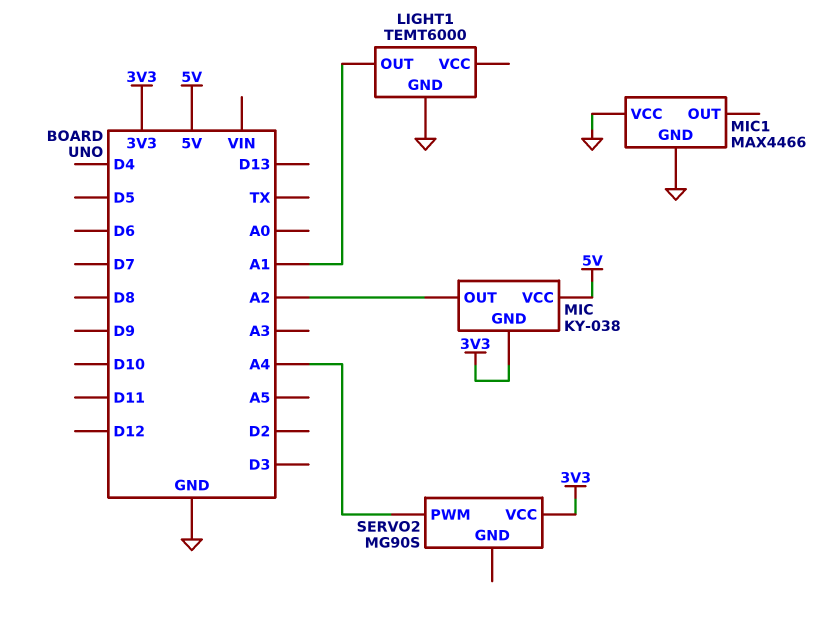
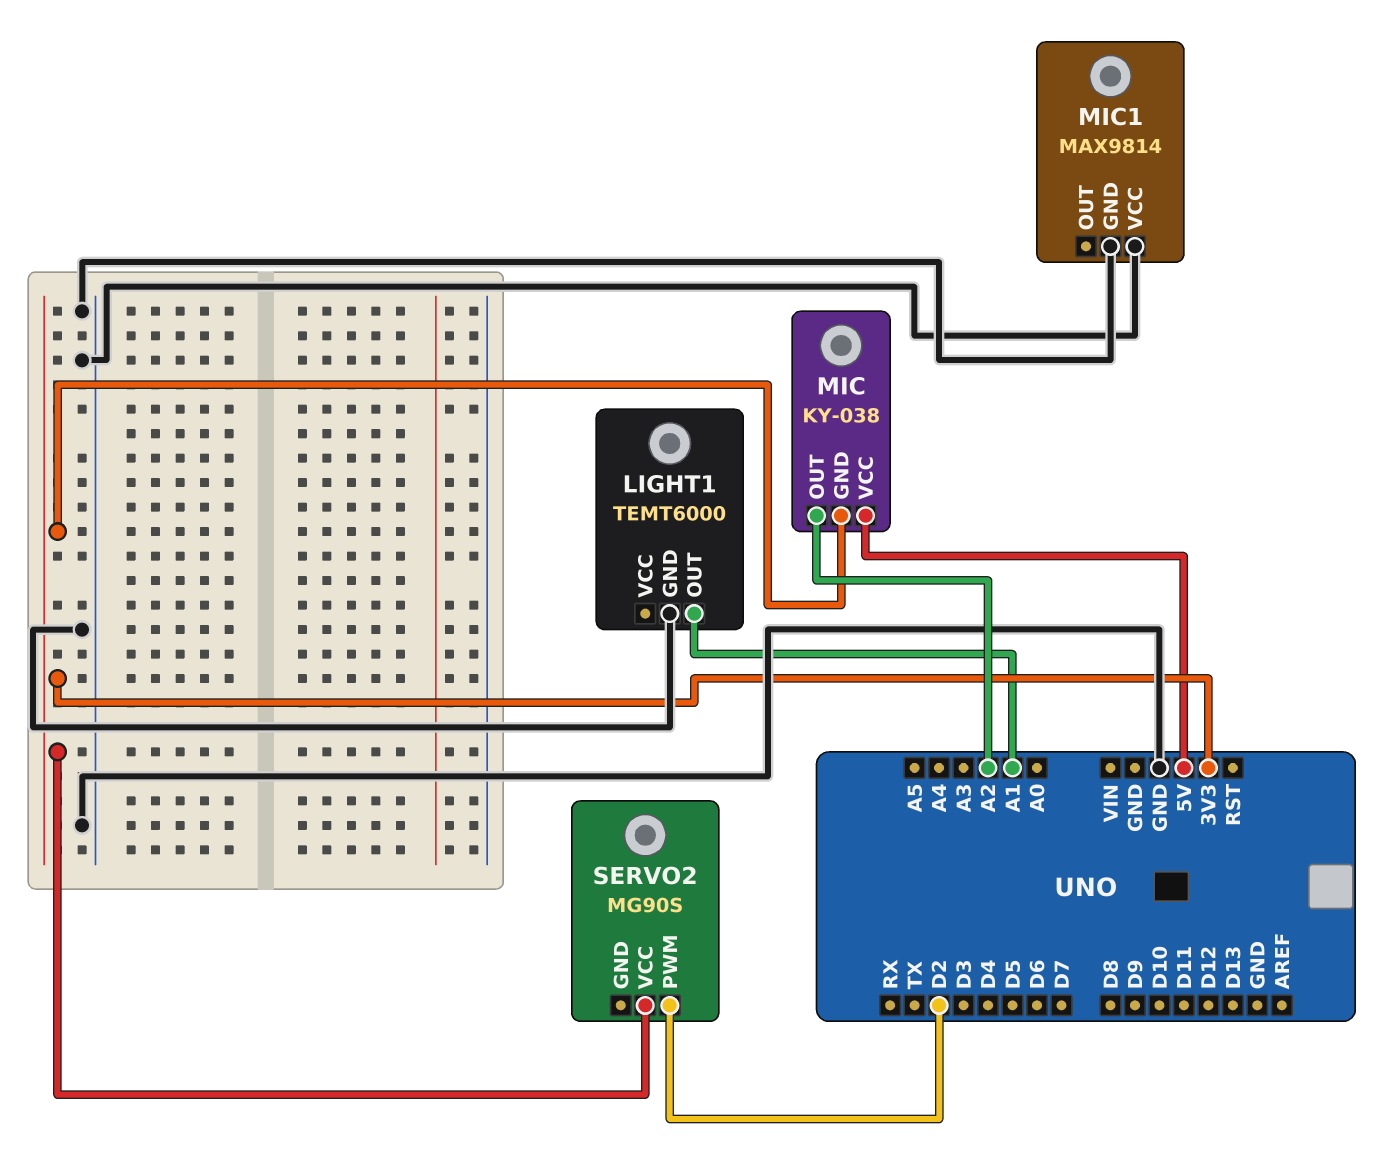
MIC1: MAX4466 -> MAX9814
SERVO2 pin PWM: A4 -> D2

